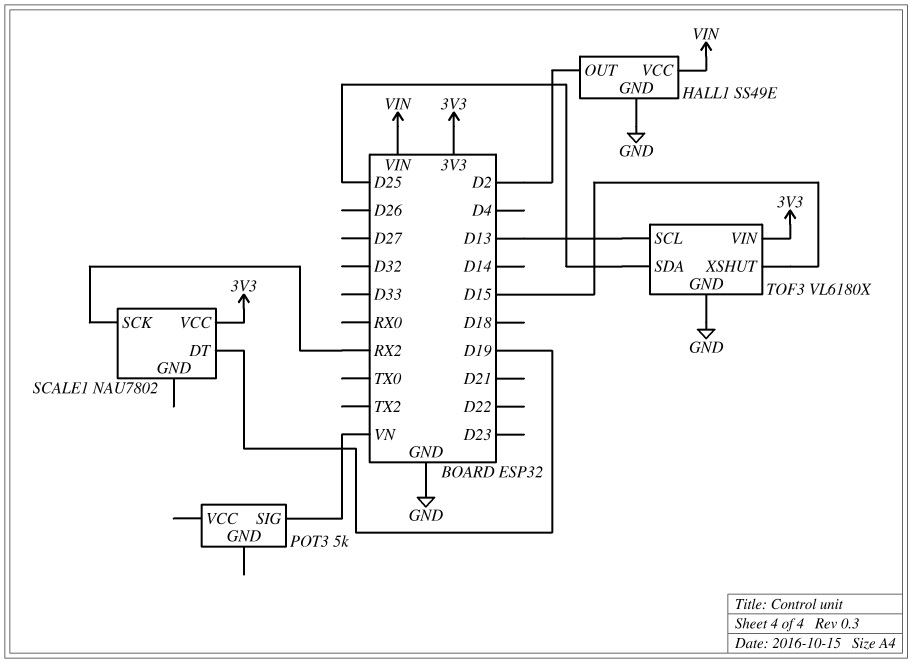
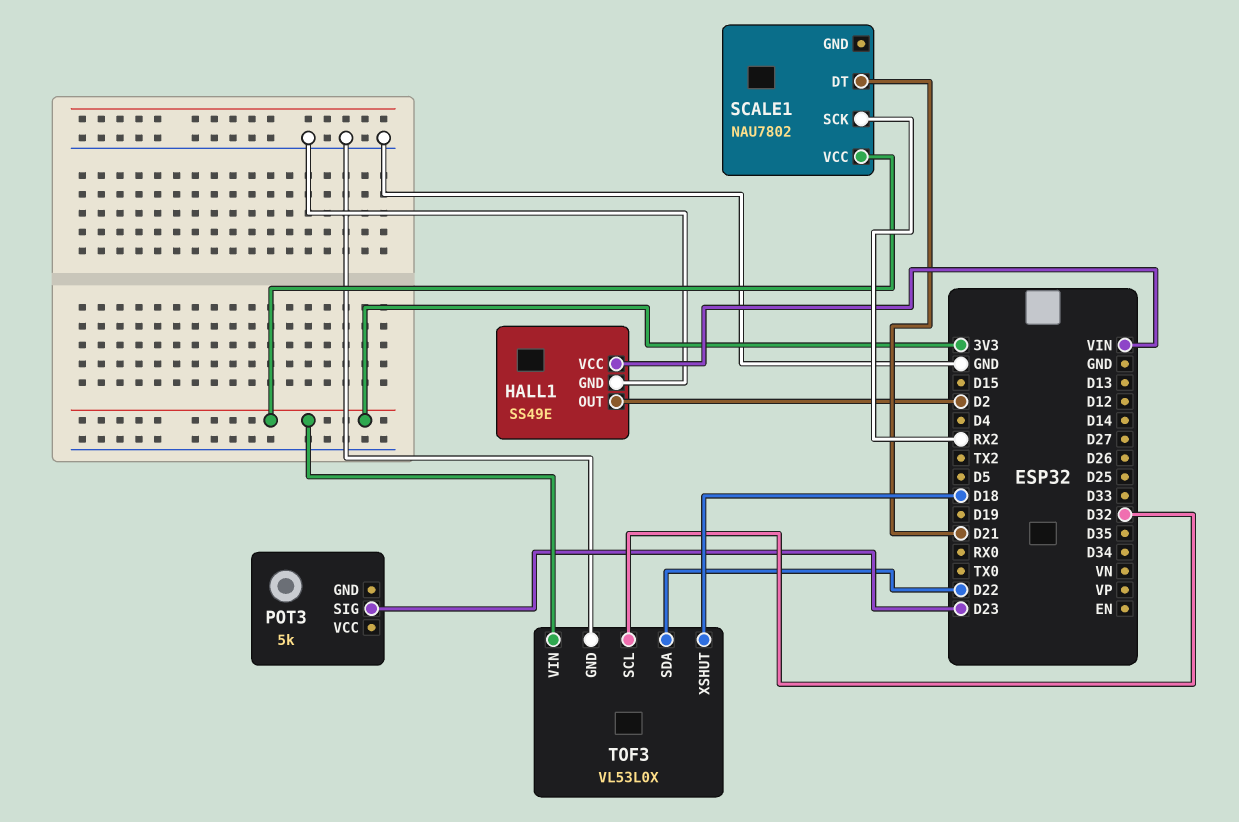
POT3 pin SIG: VN -> D23
SCALE1 pin DT: D19 -> D21
TOF3: VL6180X -> VL53L0X
TOF3 pin SCL: D13 -> D32
TOF3 pin SDA: D25 -> D22
TOF3 pin XSHUT: D15 -> D18

